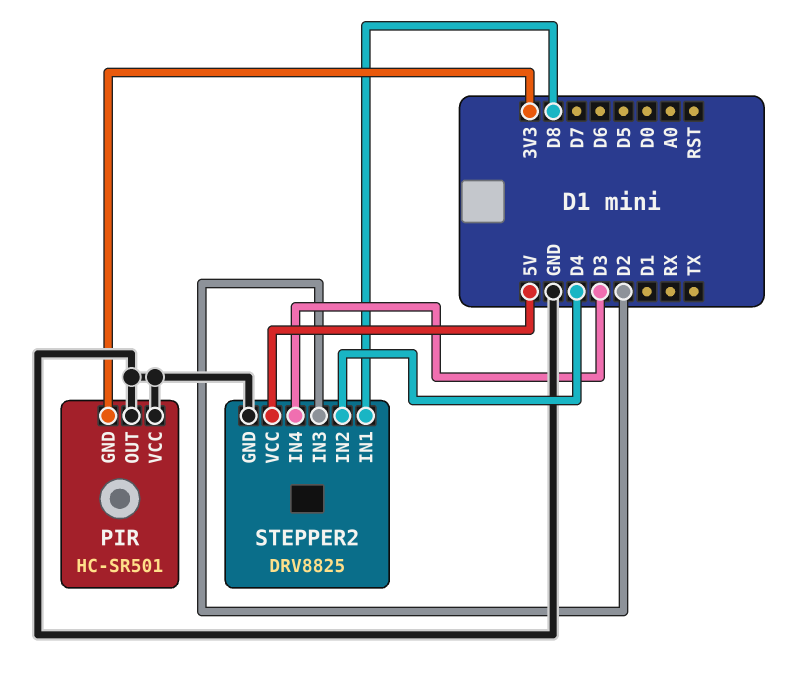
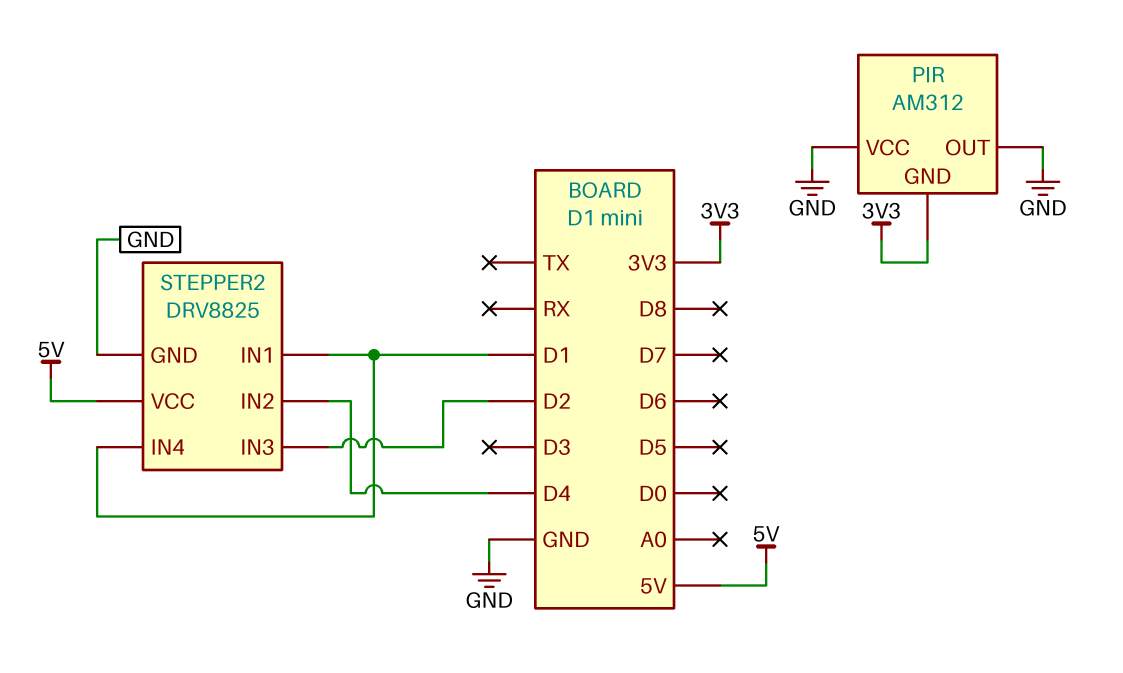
PIR: HC-SR501 -> AM312
STEPPER2 pin IN1: D8 -> D1
STEPPER2 pin IN4: D3 -> D1

